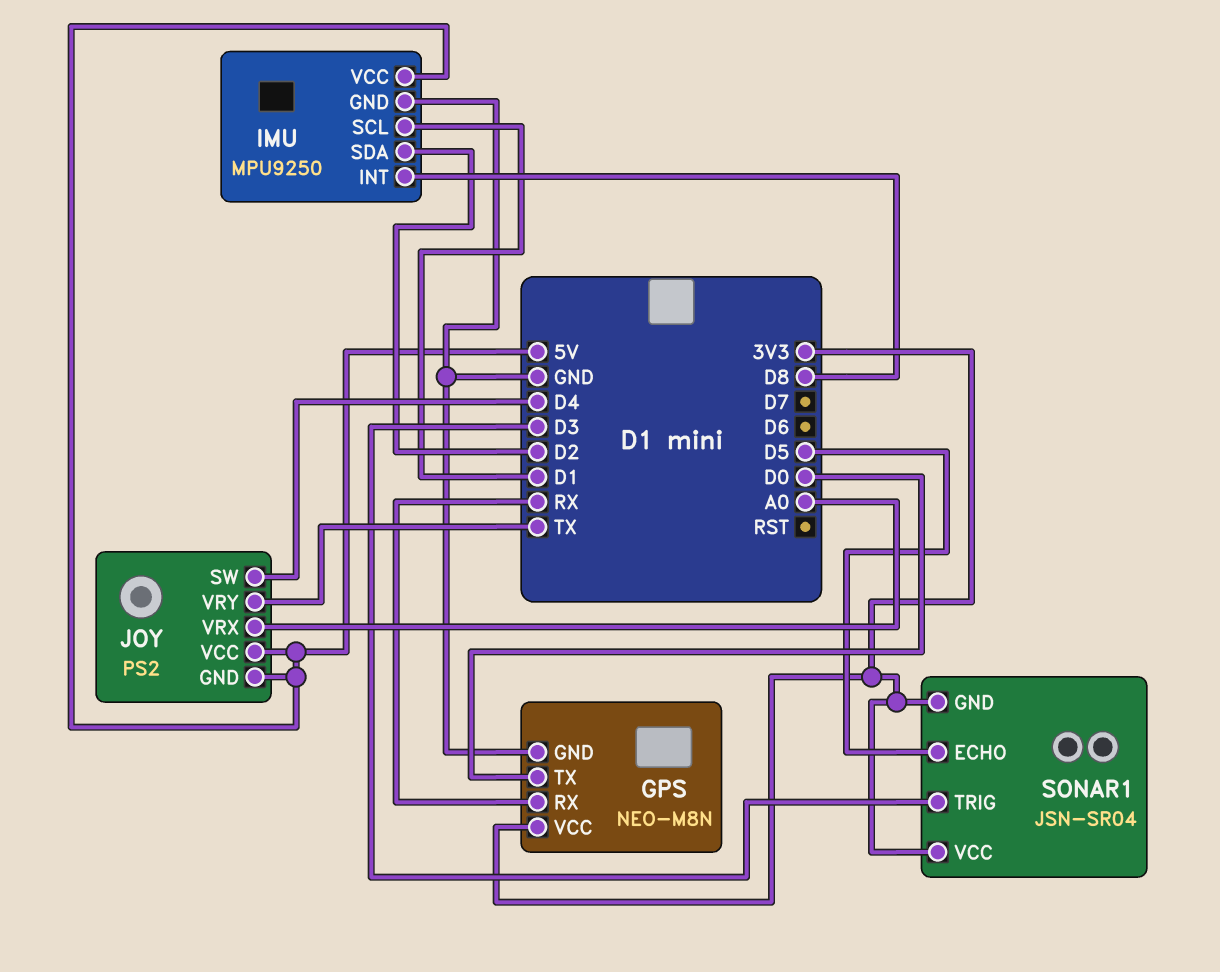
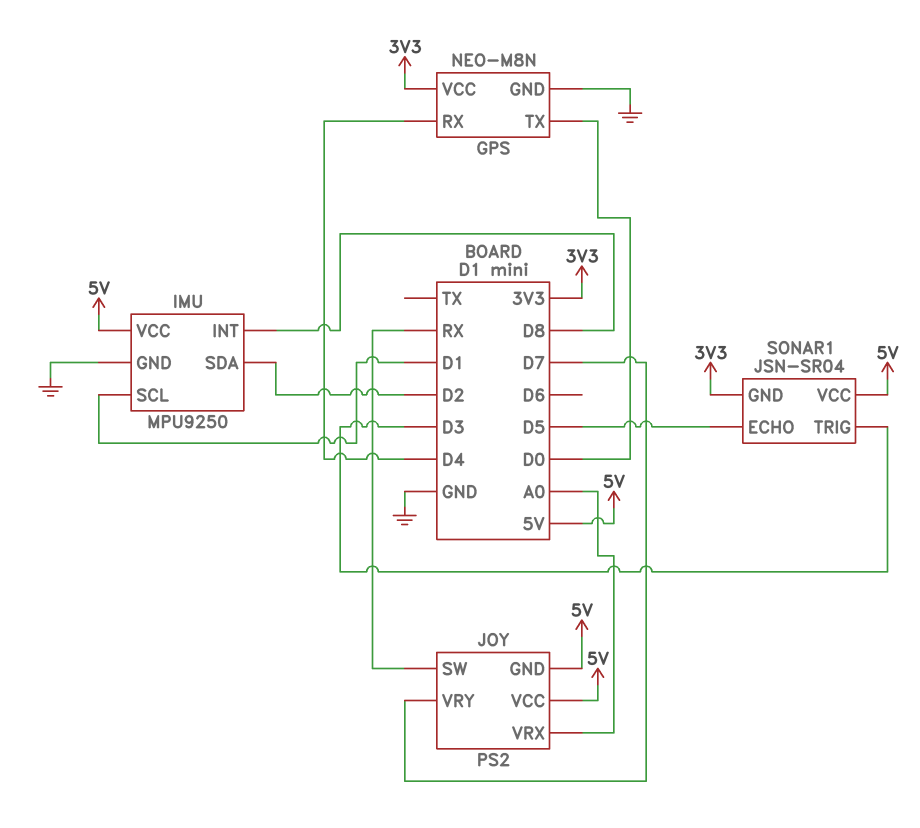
GPS pin RX: RX -> D4
JOY pin SW: D4 -> RX
JOY pin VRY: TX -> D7
SONAR1 pin VCC: 3V3 -> 5V

